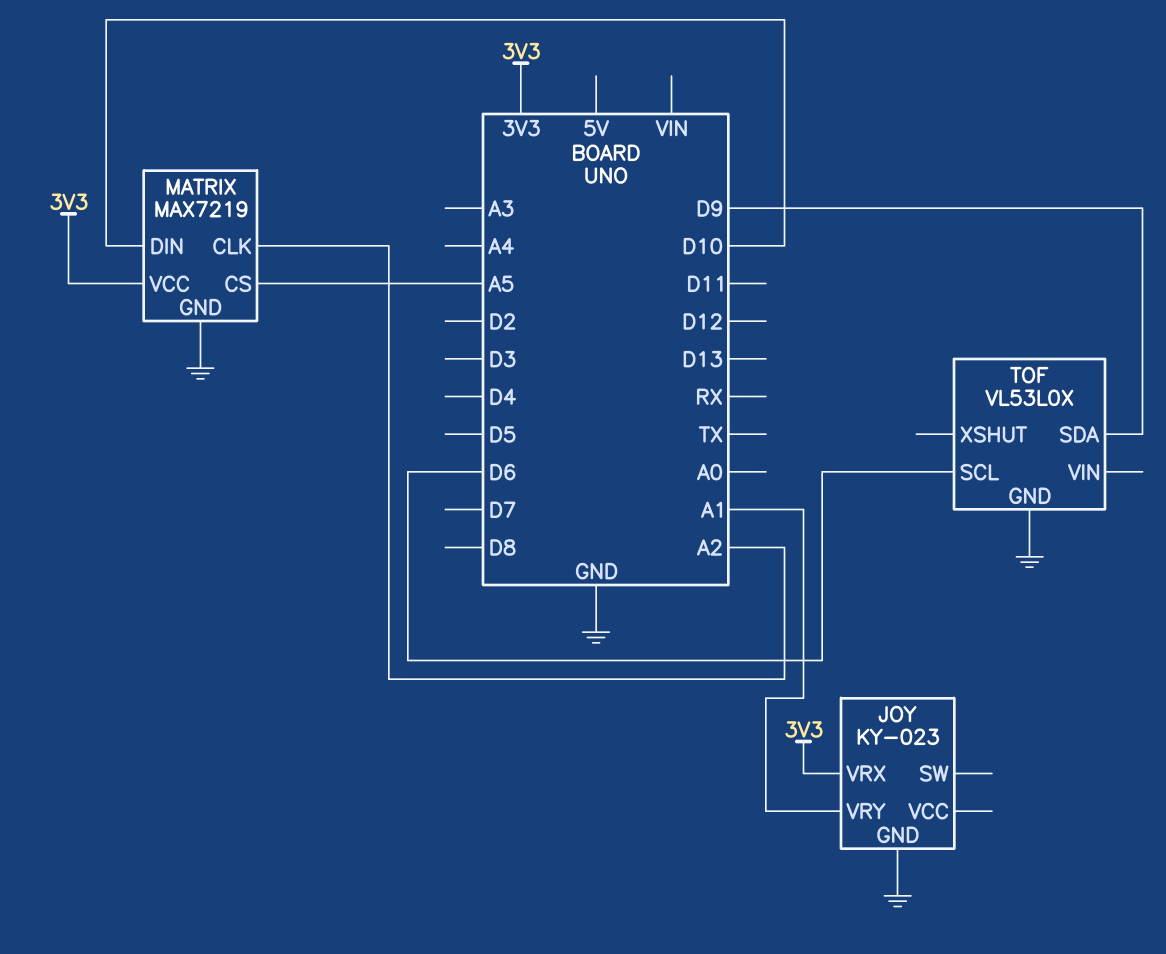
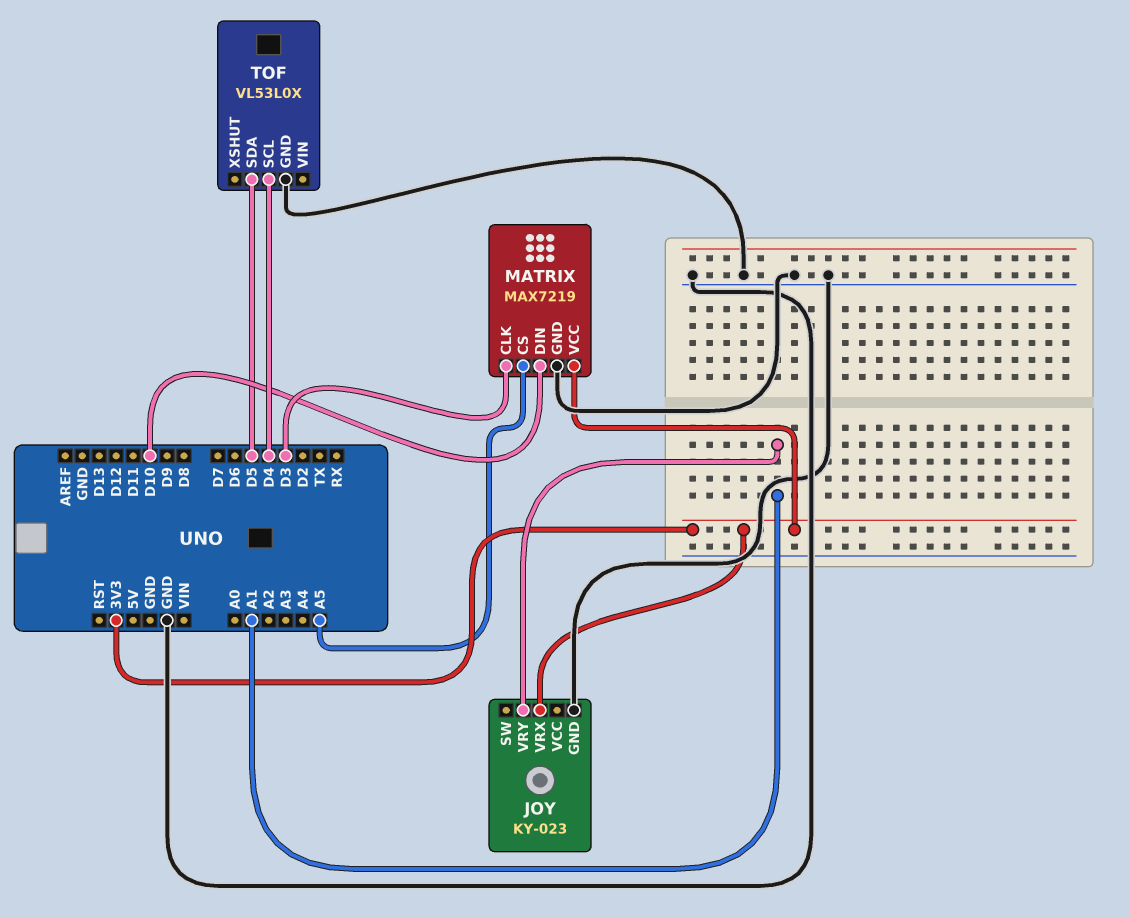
MATRIX pin CLK: A2 -> D3
TOF pin SCL: D6 -> D4
TOF pin SDA: D9 -> D5

